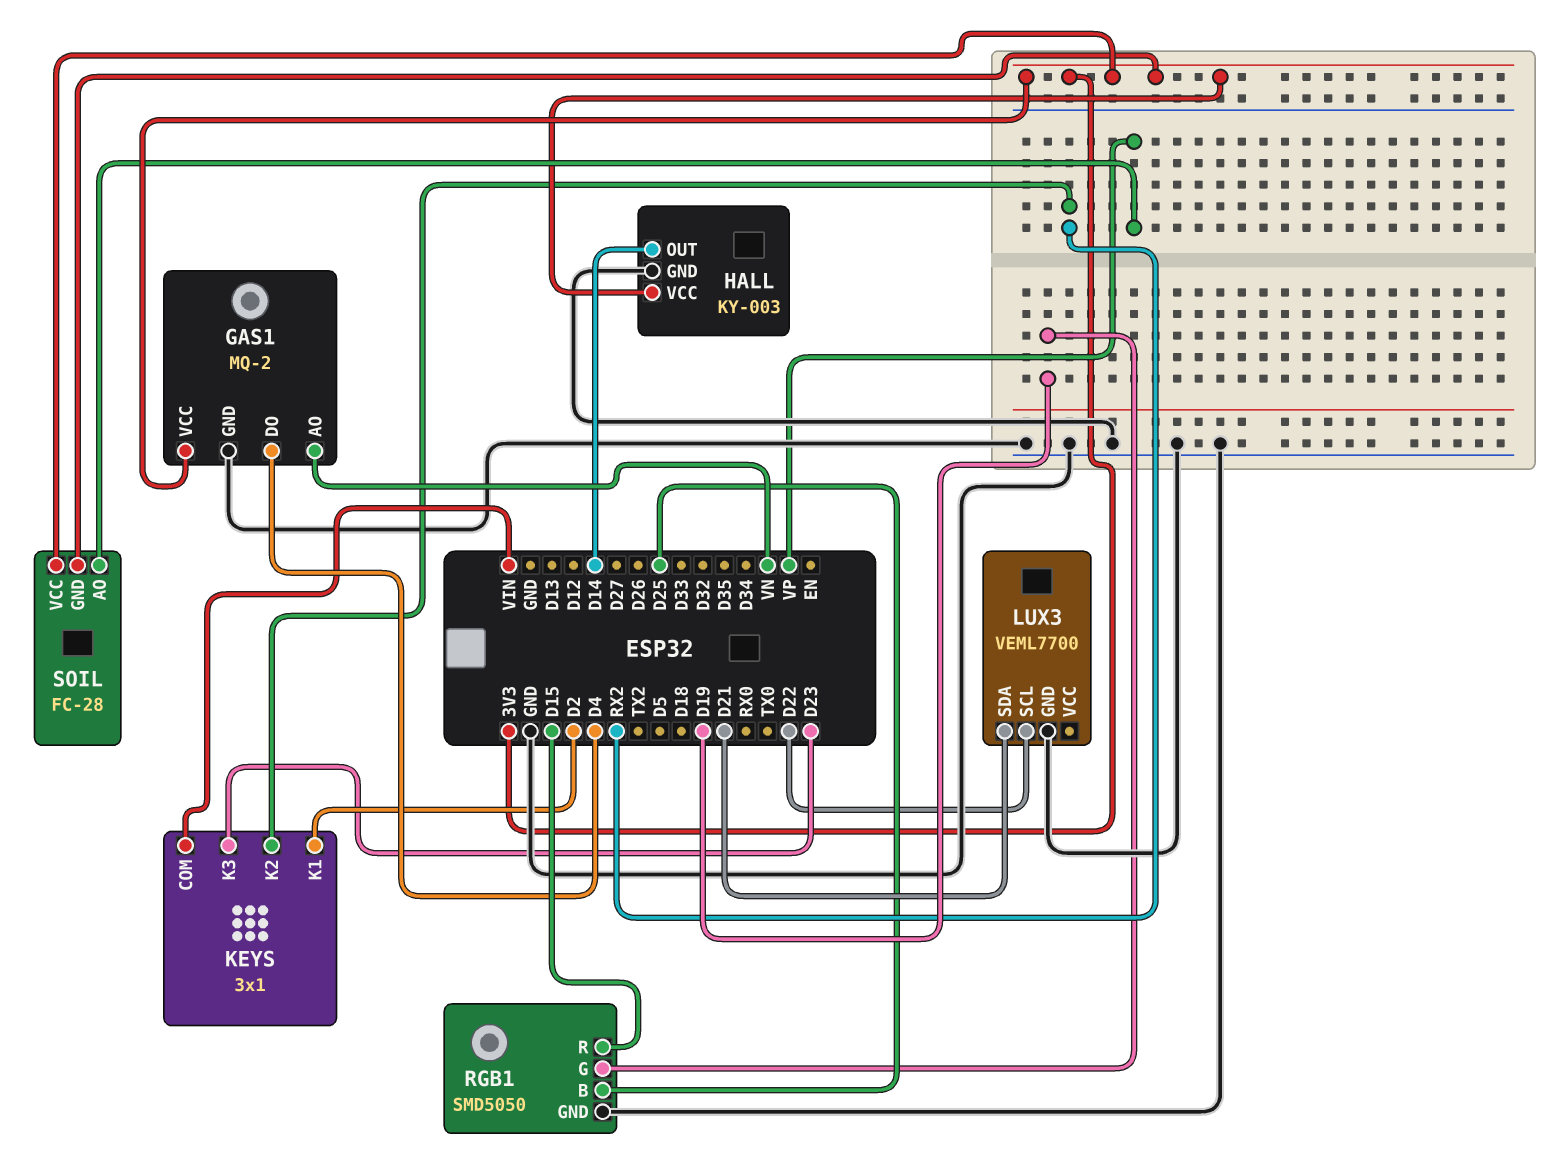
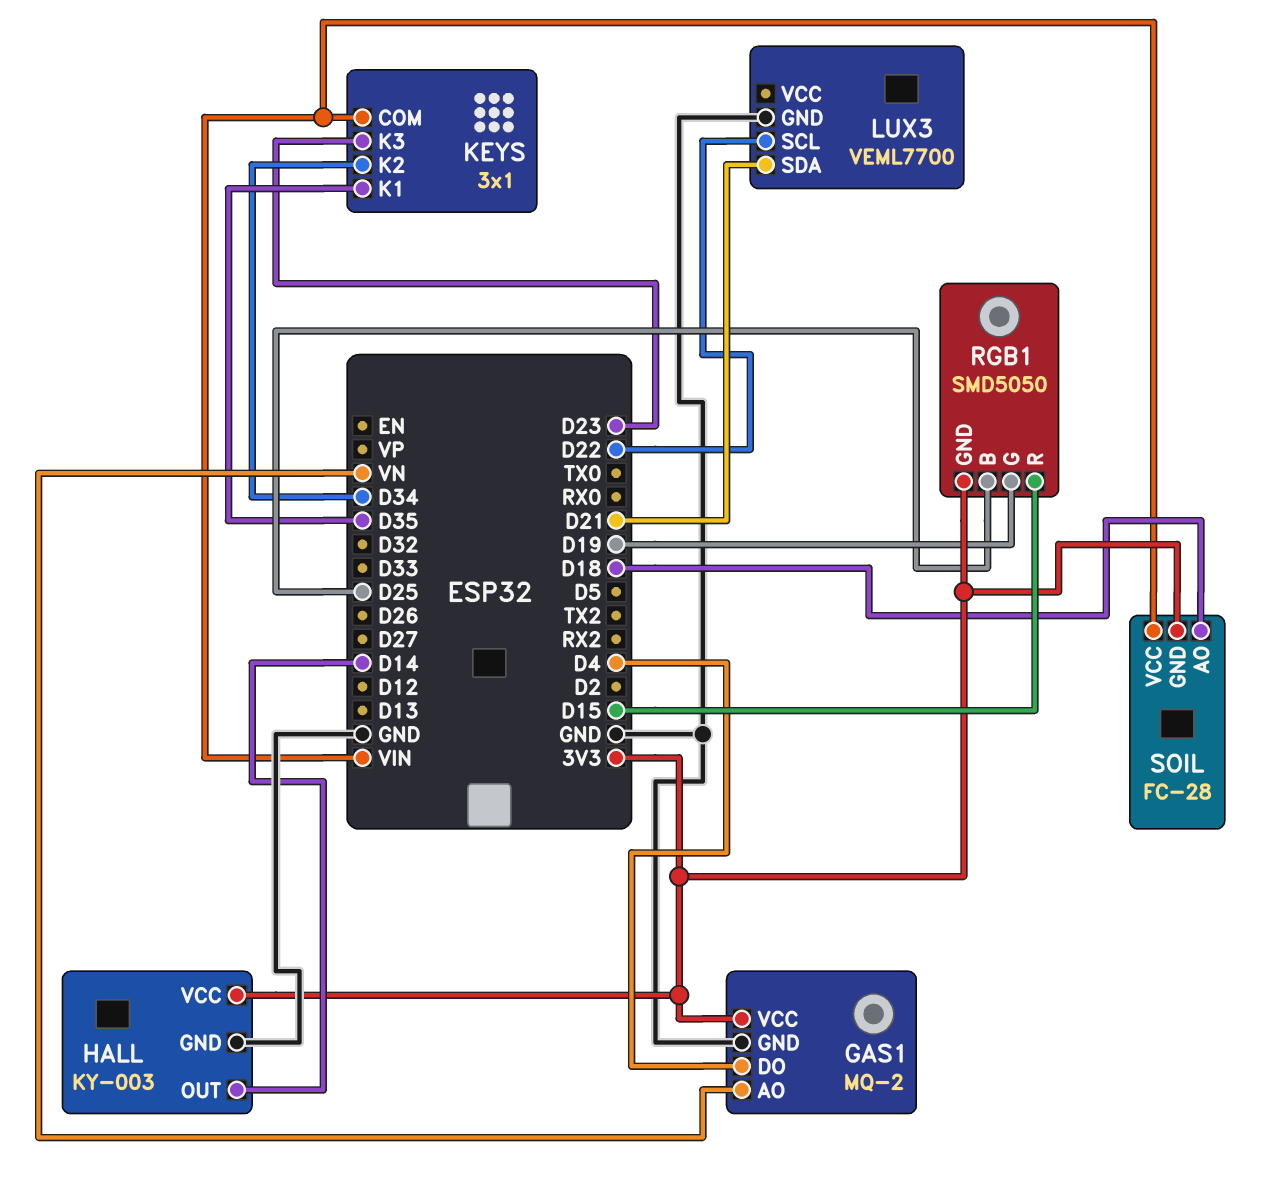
KEYS pin K1: D2 -> D35
KEYS pin K2: RX2 -> D34
RGB1 pin GND: GND -> 3V3
SOIL pin AO: VP -> D18
SOIL pin VCC: 3V3 -> VIN

